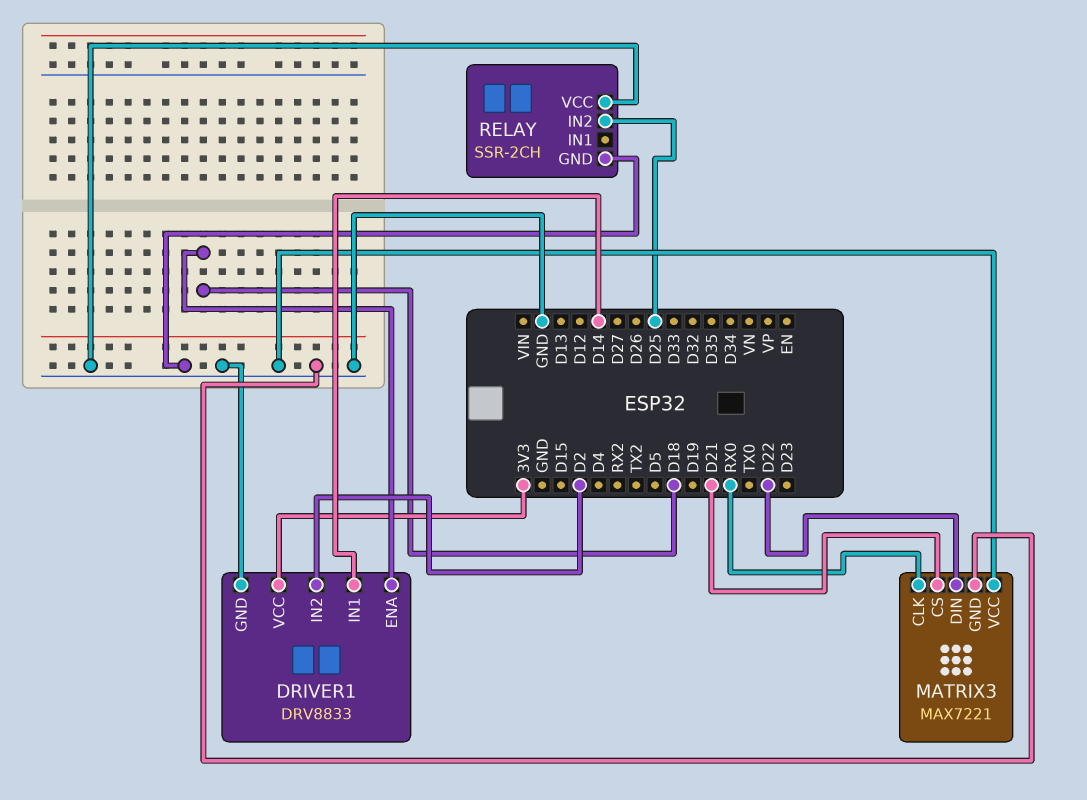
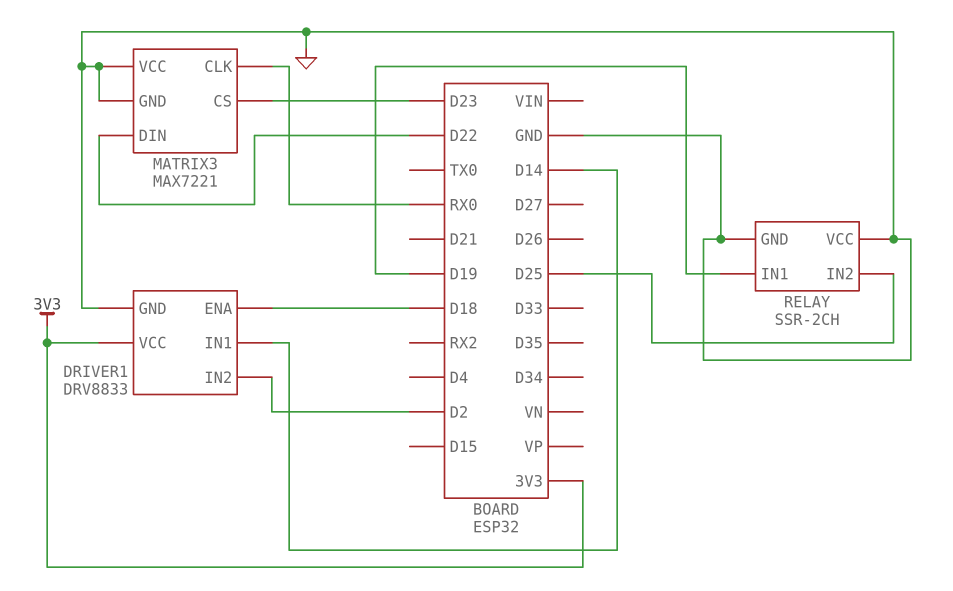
MATRIX3 pin CS: D21 -> D23
RELAY pin IN1: none -> D19

